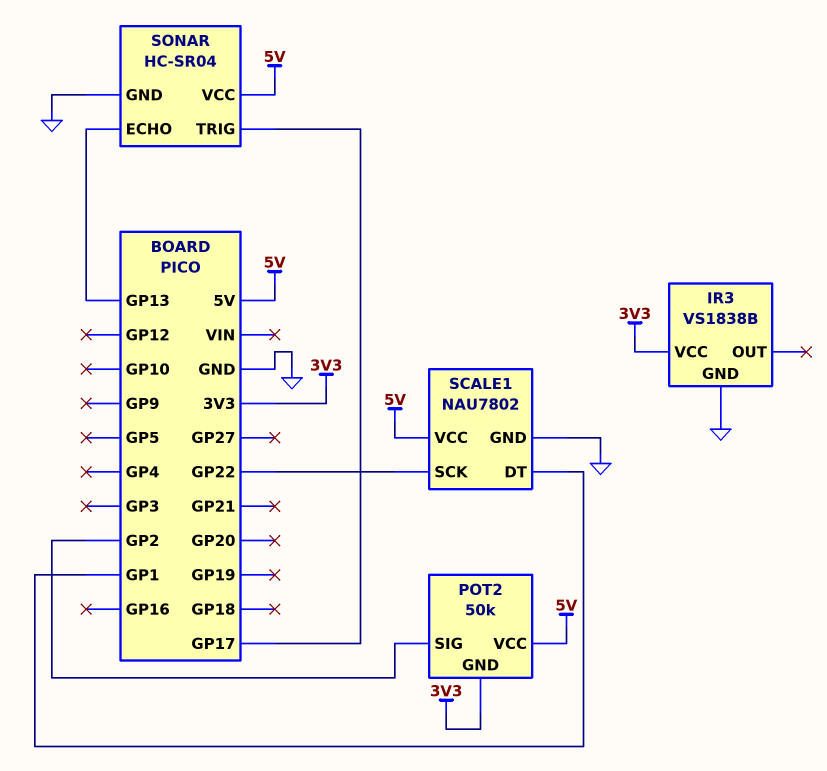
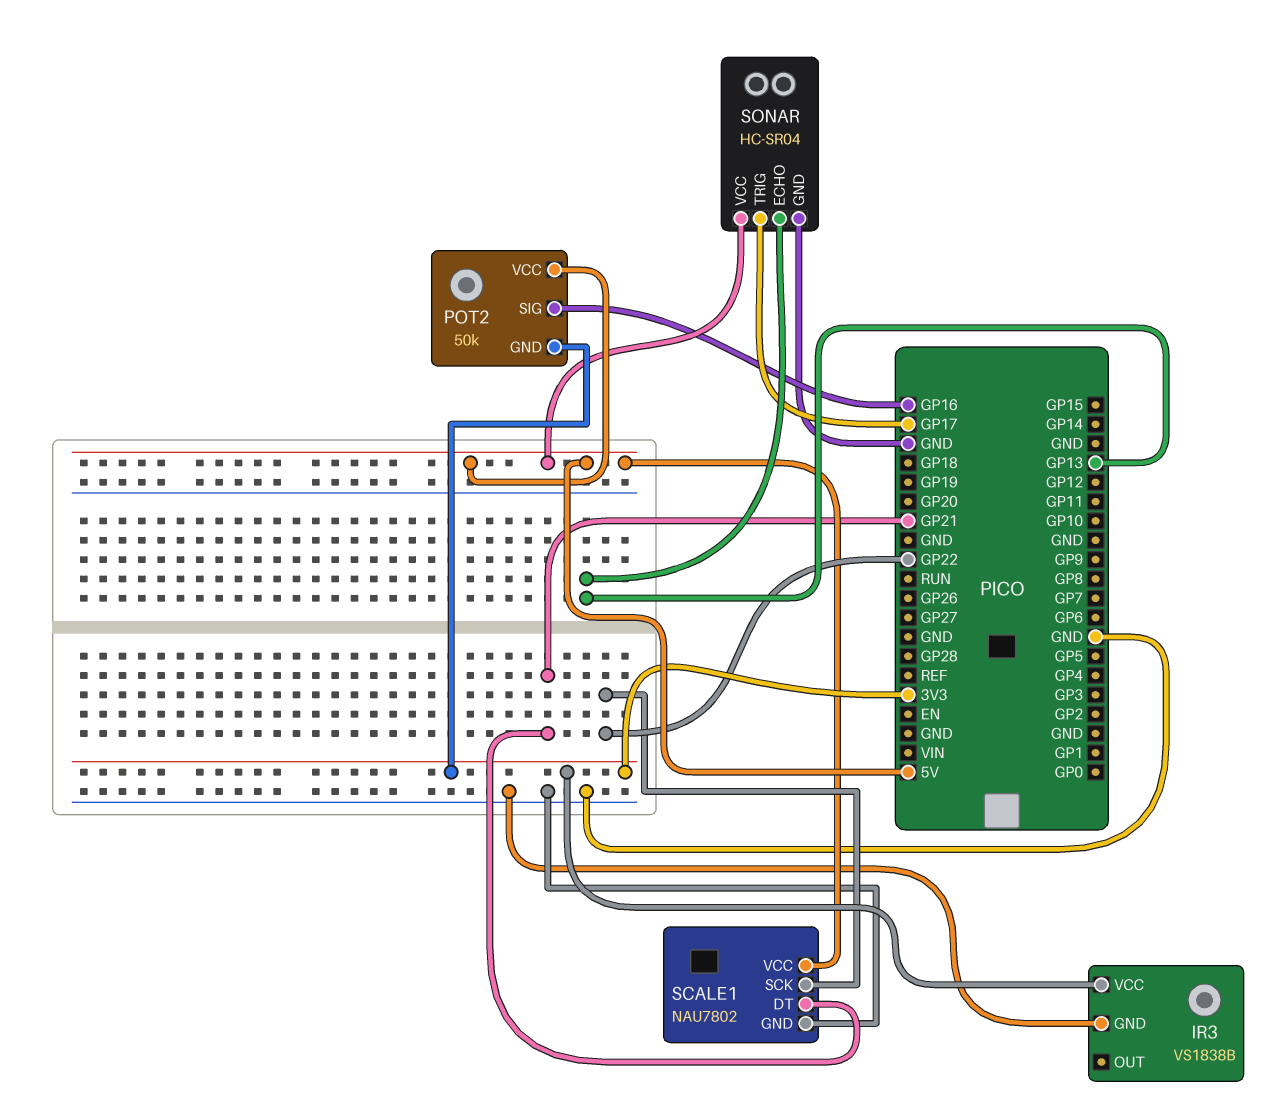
POT2 pin SIG: GP2 -> GP16
SCALE1 pin DT: GP1 -> GP21

